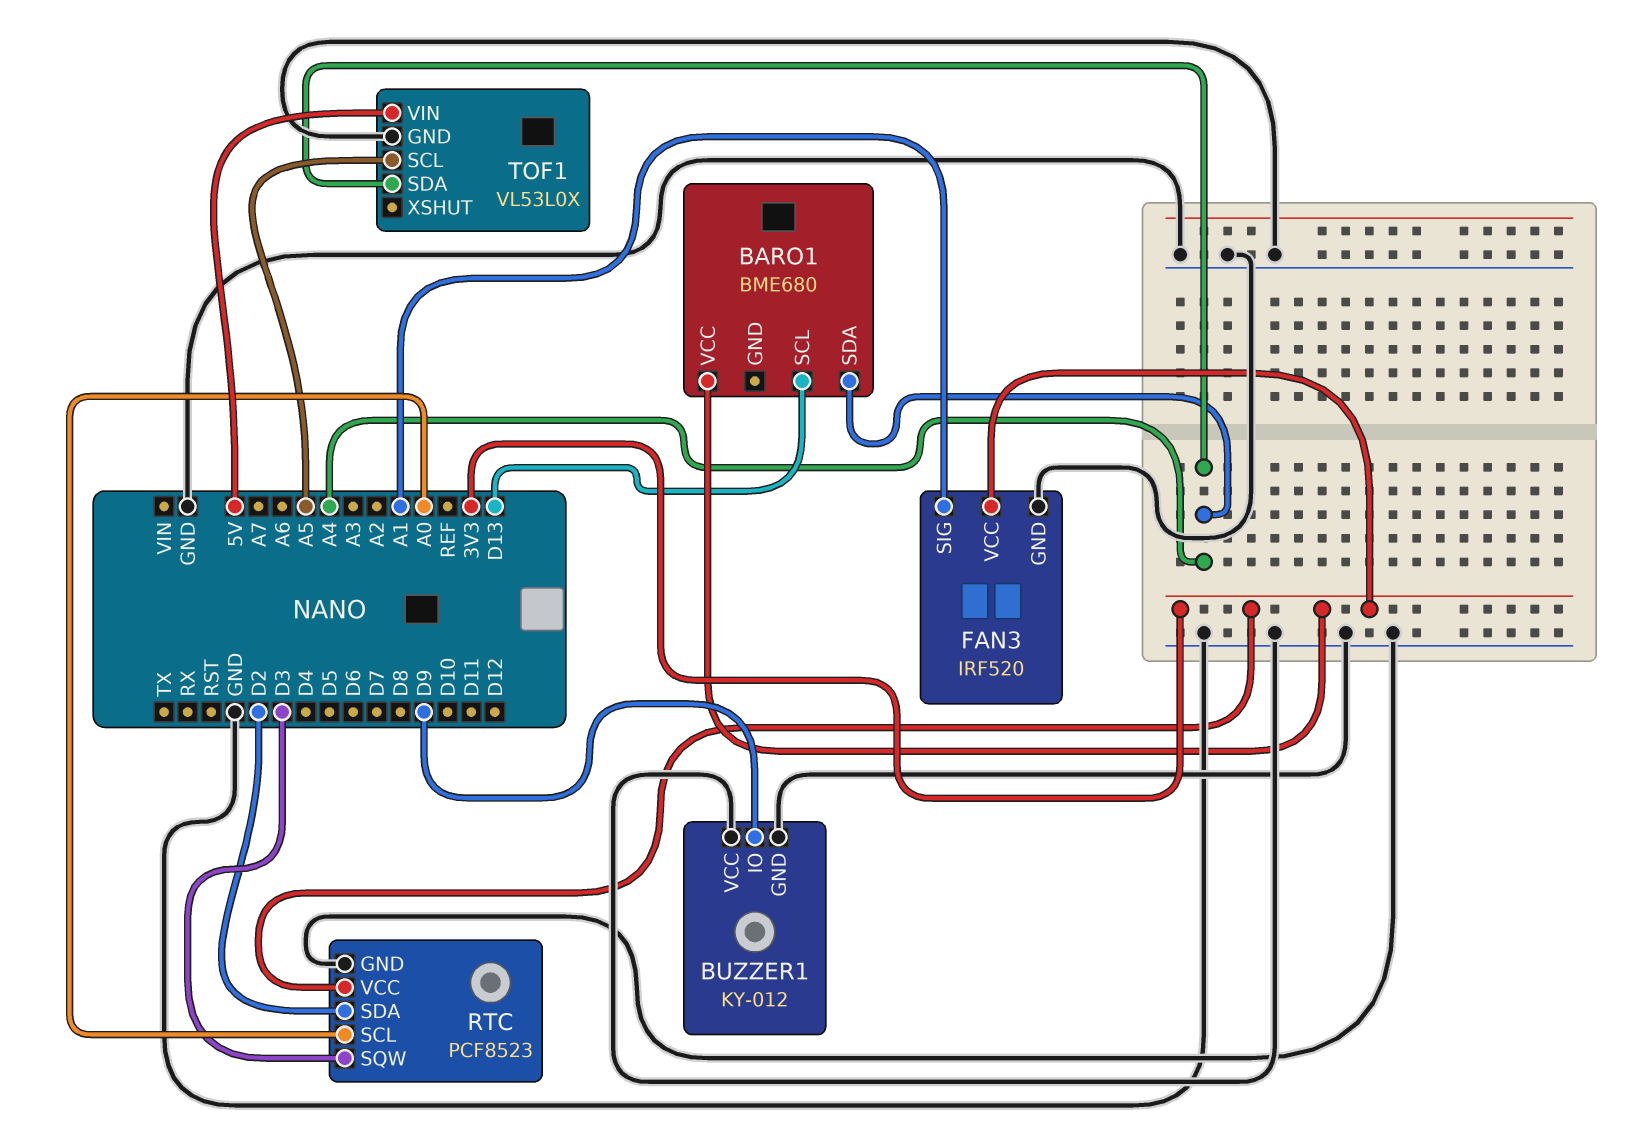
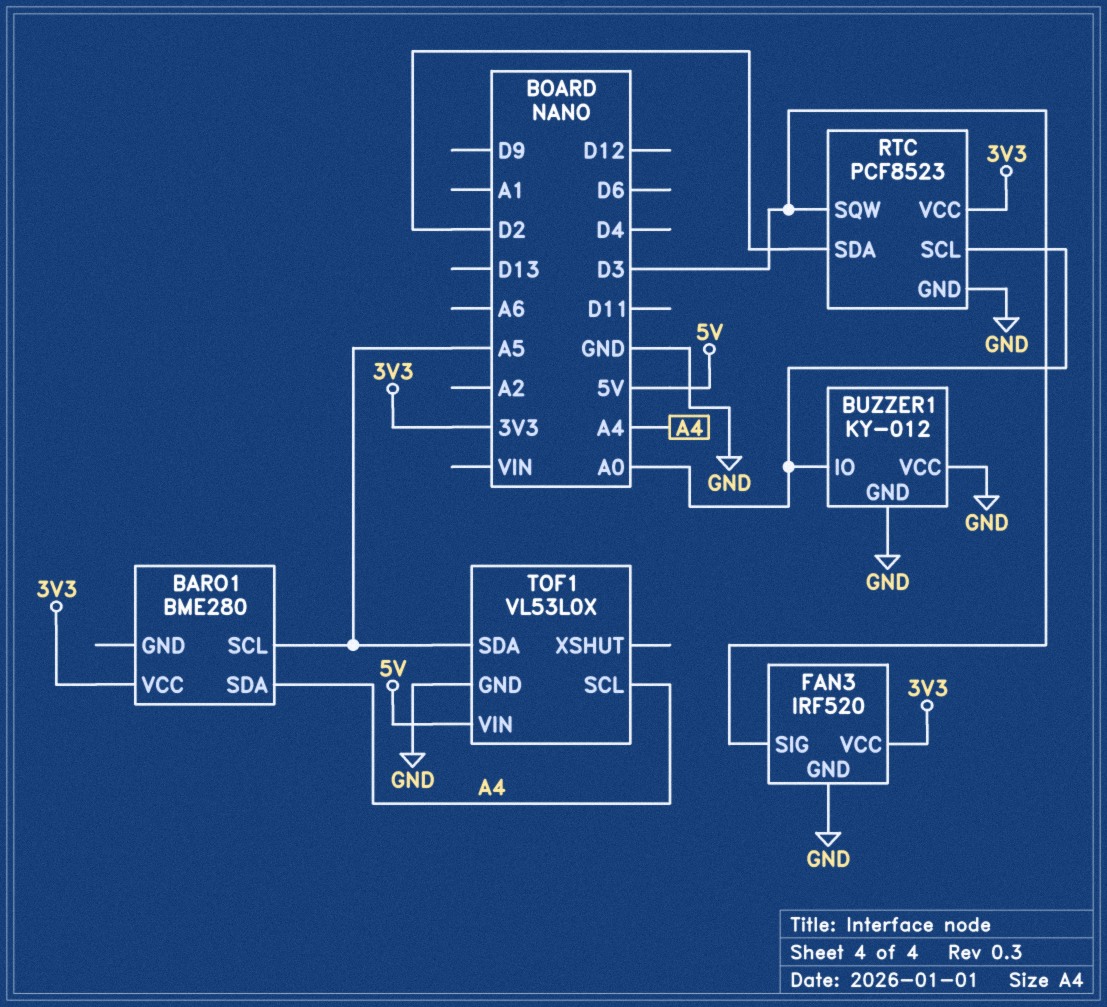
BARO1: BME680 -> BME280
BARO1 pin SCL: D13 -> A5
BUZZER1 pin IO: D9 -> A0
FAN3 pin SIG: A1 -> D3
TOF1 pin SCL: A5 -> A4
TOF1 pin SDA: A4 -> A5

